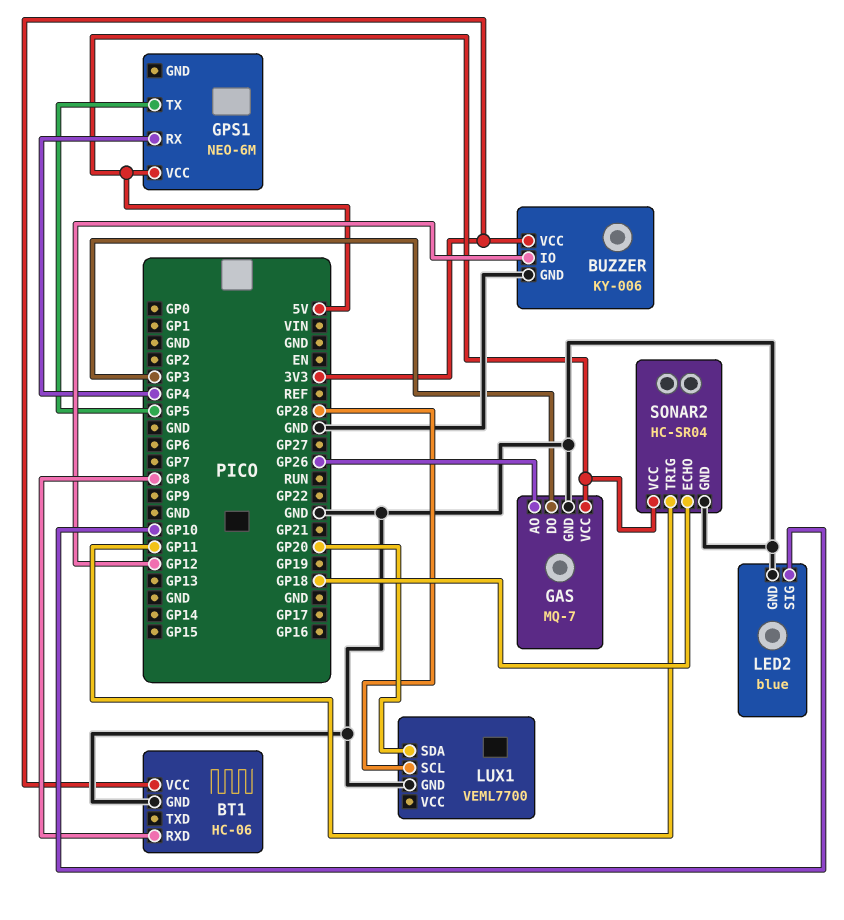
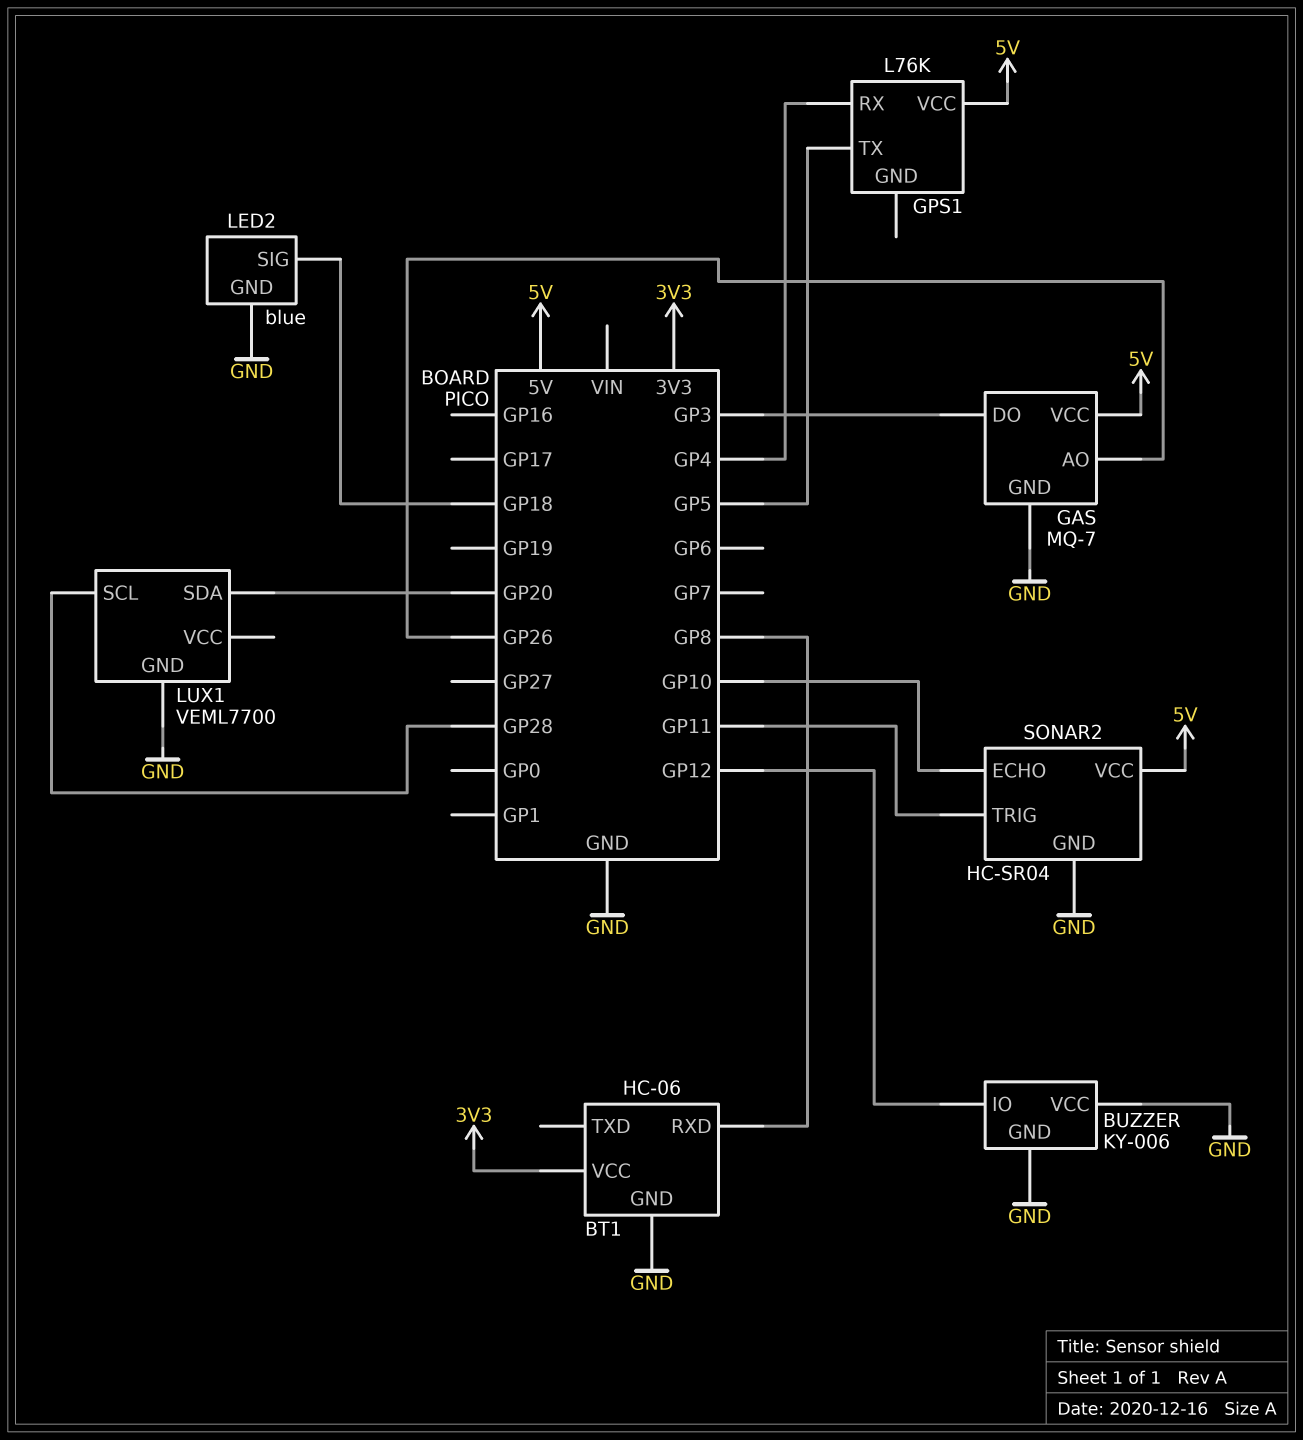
BUZZER pin VCC: 3V3 -> GND
GPS1: NEO-6M -> L76K
LED2 pin SIG: GP10 -> GP18
SONAR2 pin ECHO: GP18 -> GP10

